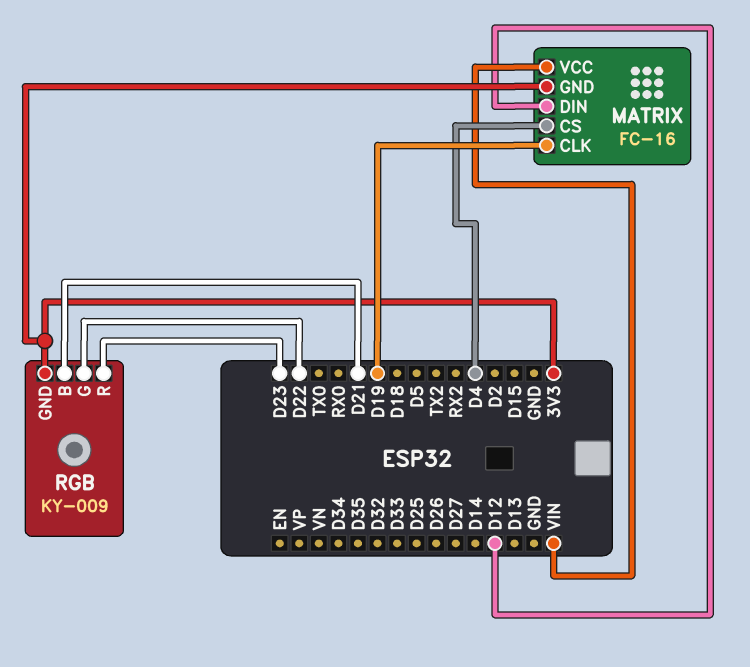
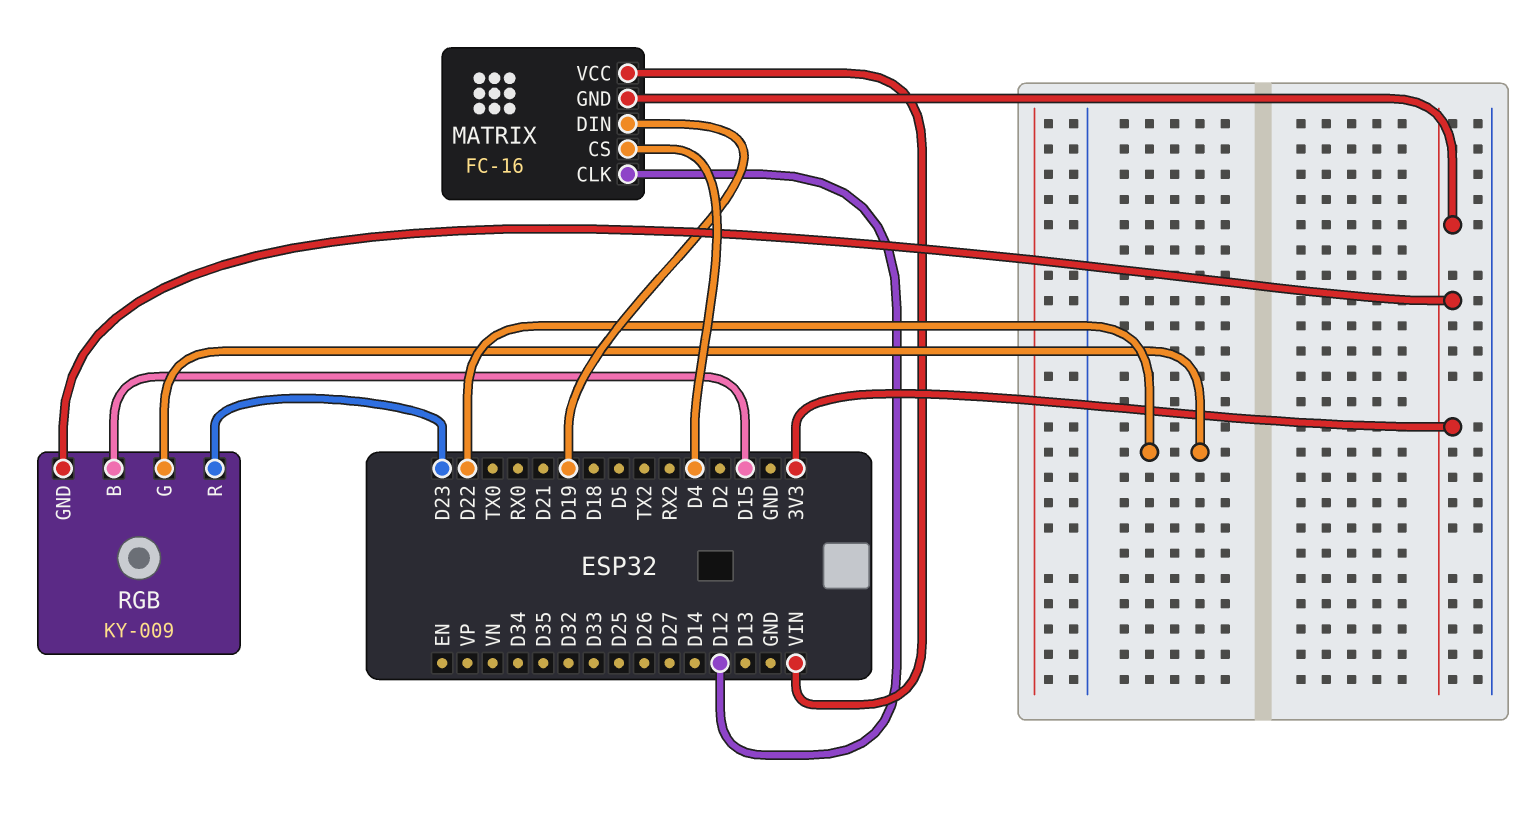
MATRIX pin CLK: D19 -> D12
MATRIX pin DIN: D12 -> D19
RGB pin B: D21 -> D15

